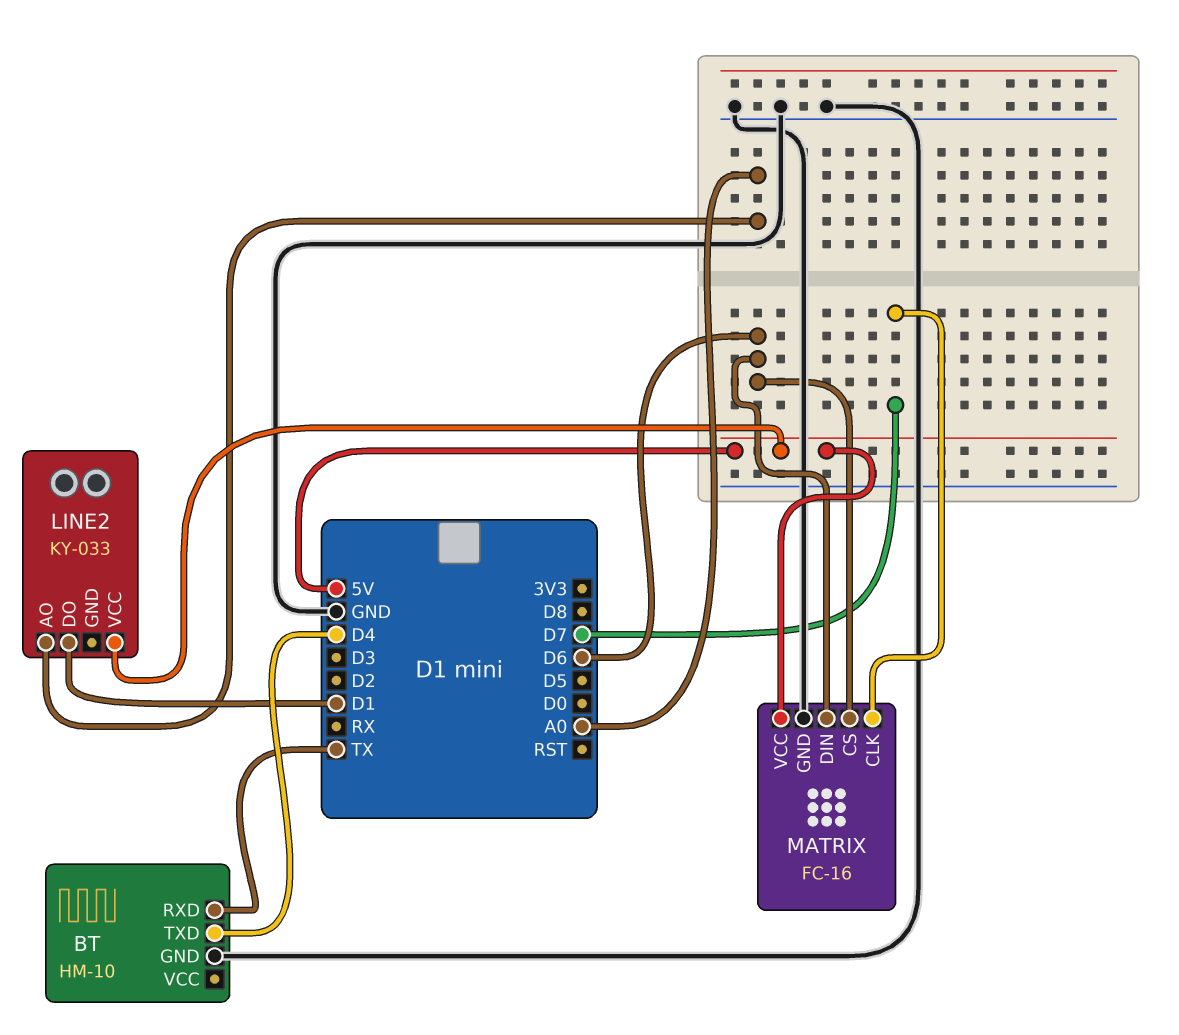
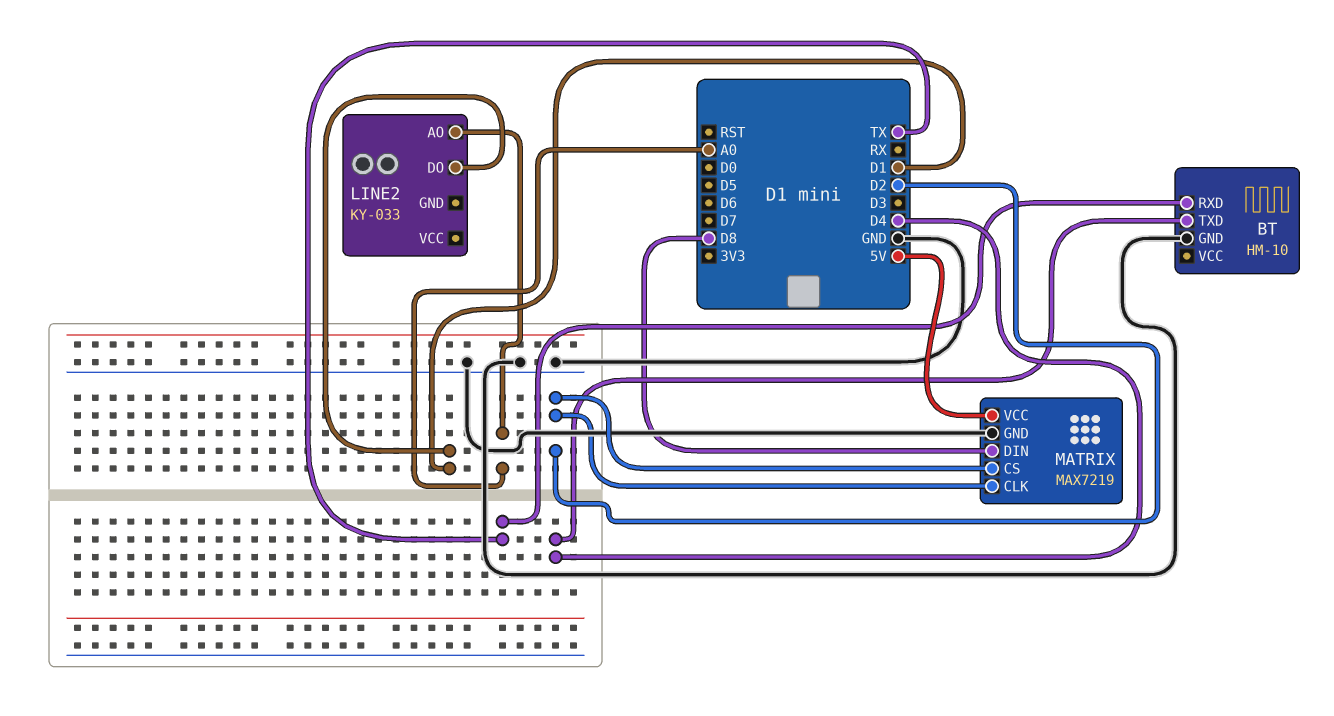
LINE2 pin VCC: 5V -> none
MATRIX: FC-16 -> MAX7219
MATRIX pin CLK: D7 -> D2
MATRIX pin CS: D6 -> D2
MATRIX pin DIN: D6 -> D8

